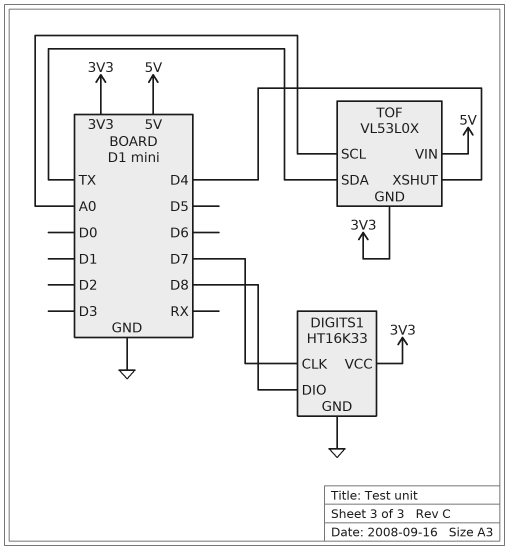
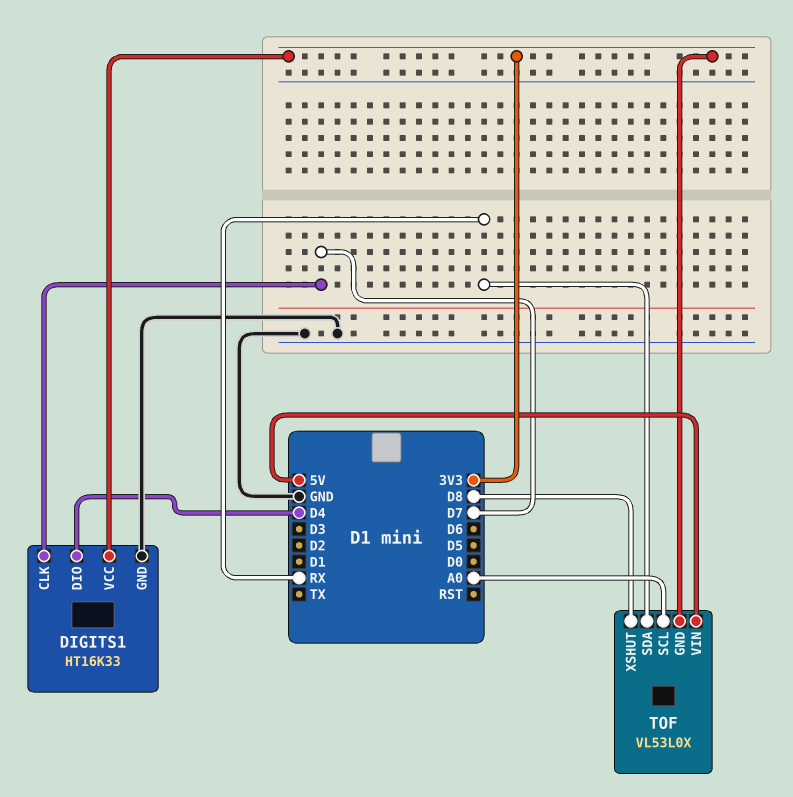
DIGITS1 pin DIO: D8 -> D4
TOF pin SDA: TX -> RX
TOF pin XSHUT: D4 -> D8

